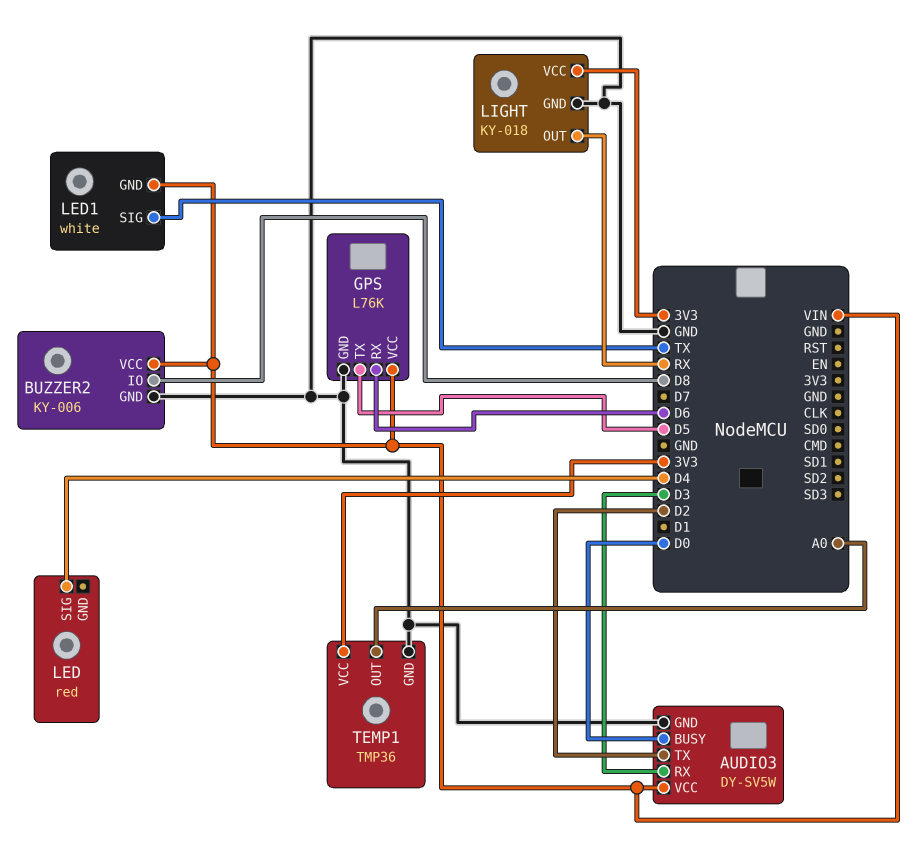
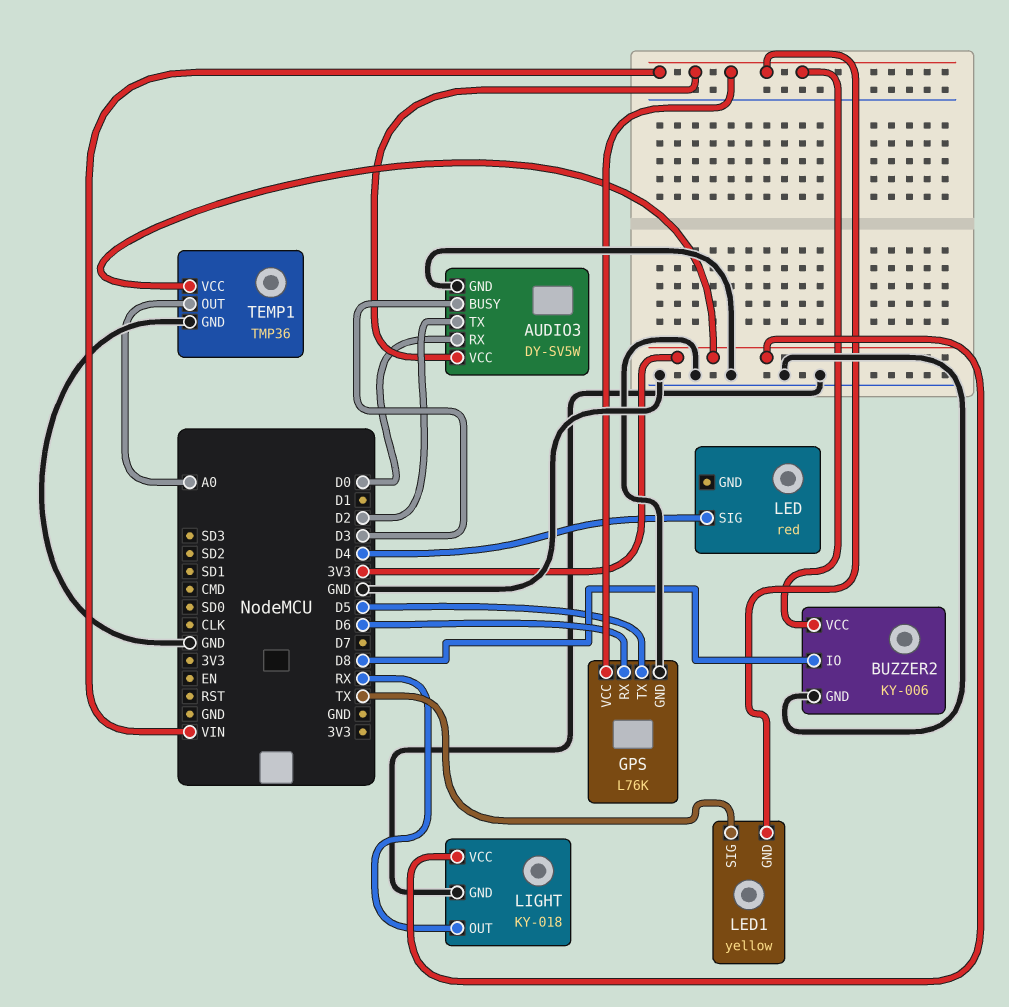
AUDIO3 pin BUSY: D0 -> D3
AUDIO3 pin RX: D3 -> D0
LED1: white -> yellow

